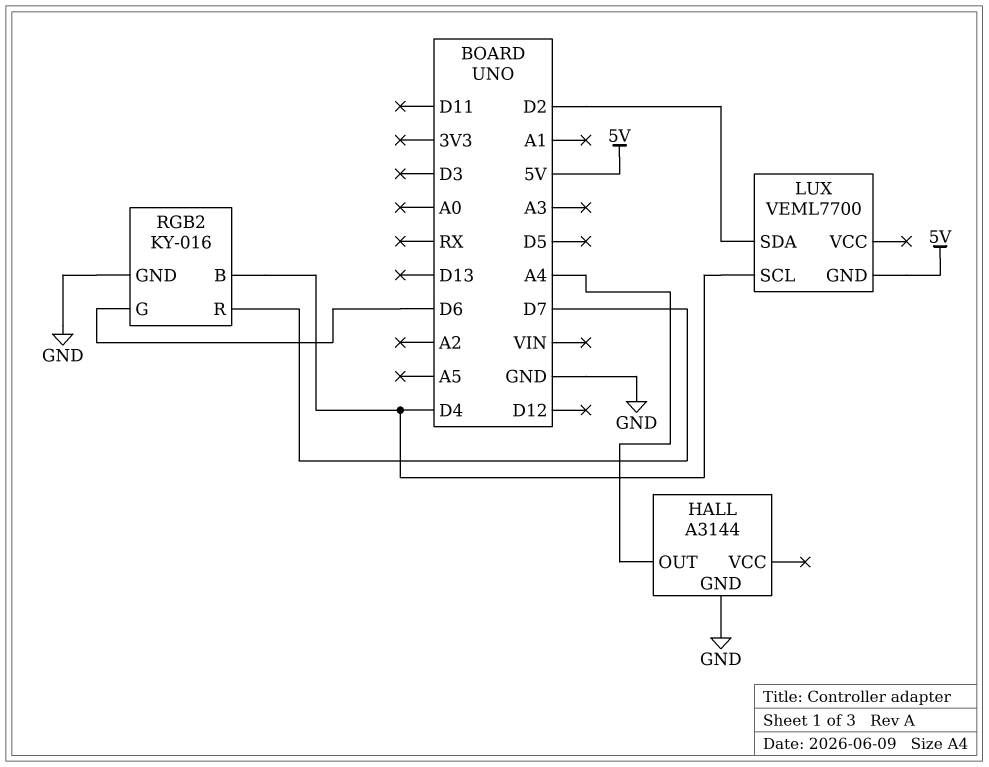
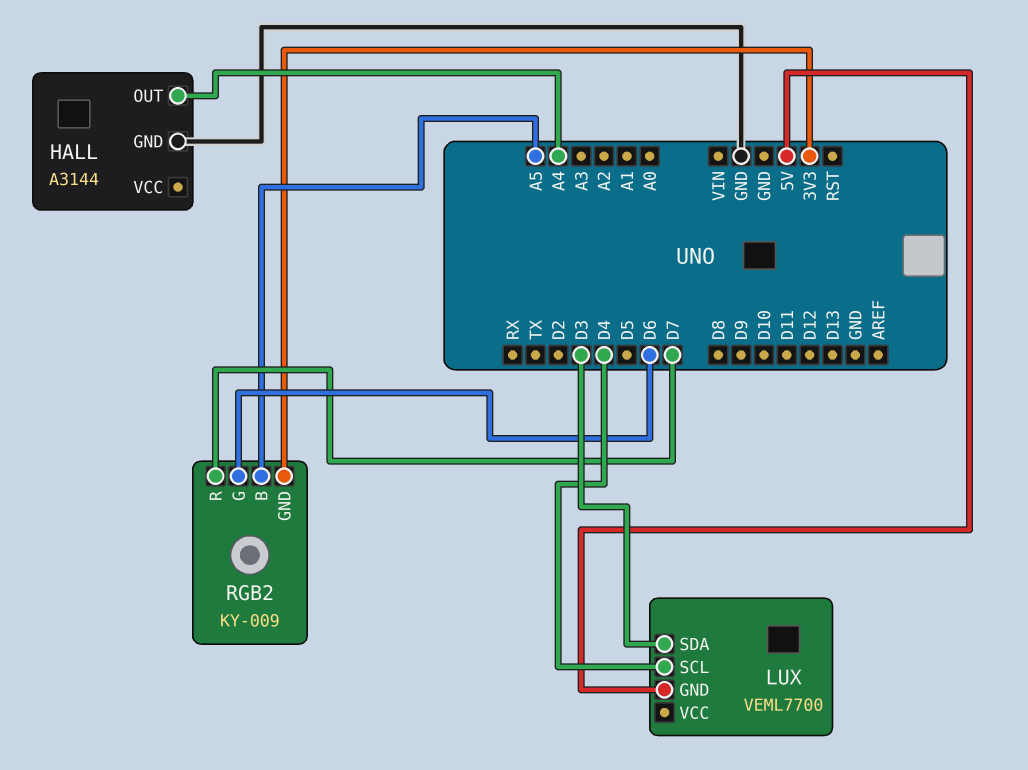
LUX pin SDA: D2 -> D3
RGB2: KY-016 -> KY-009
RGB2 pin B: D4 -> A5
RGB2 pin GND: GND -> 3V3

